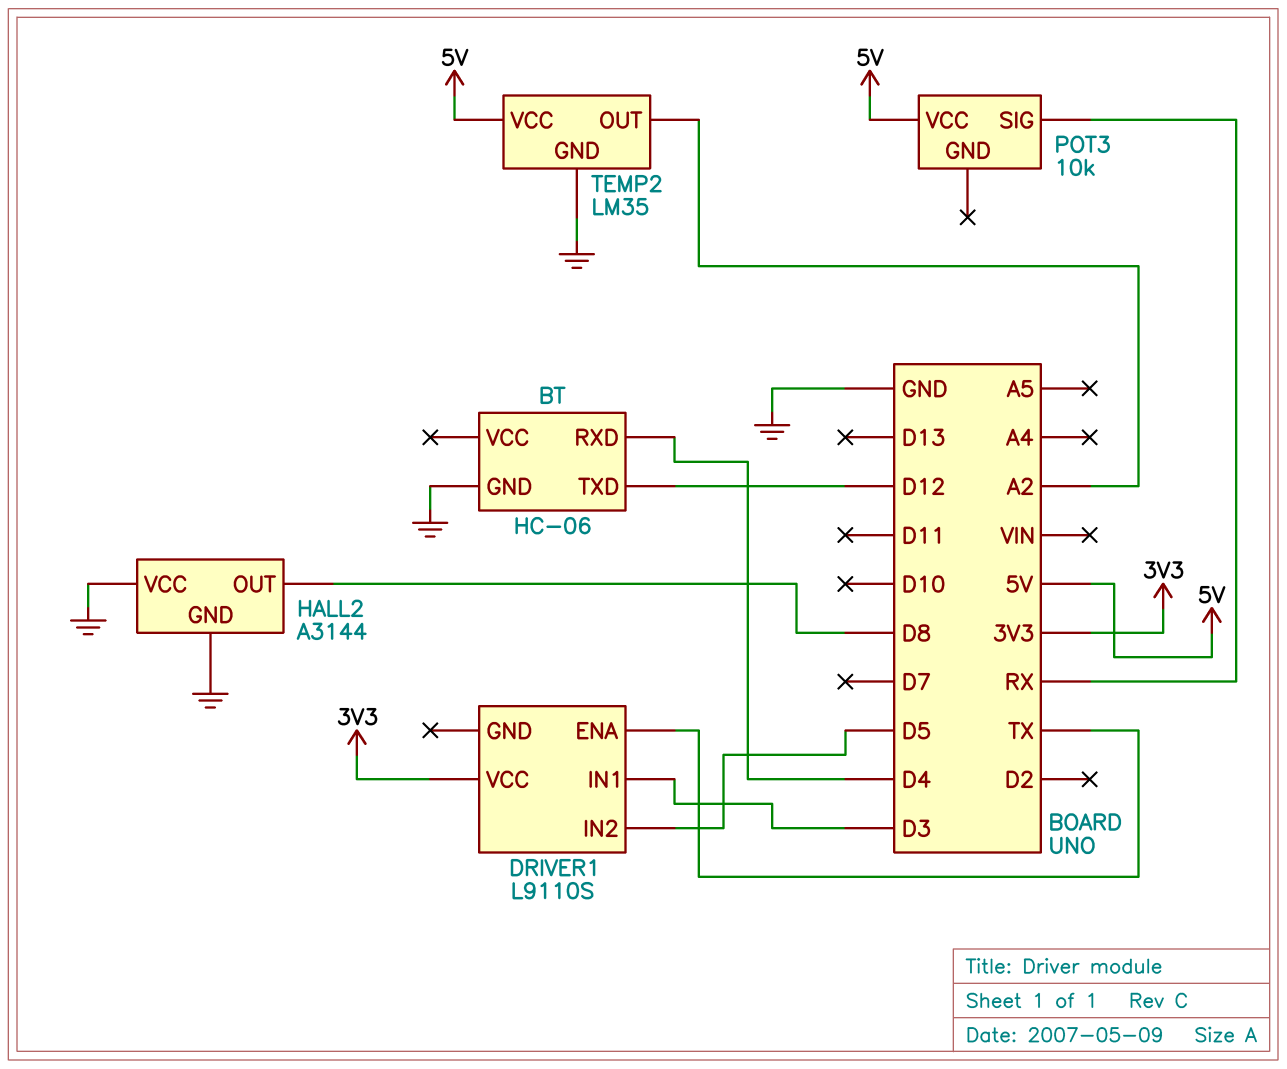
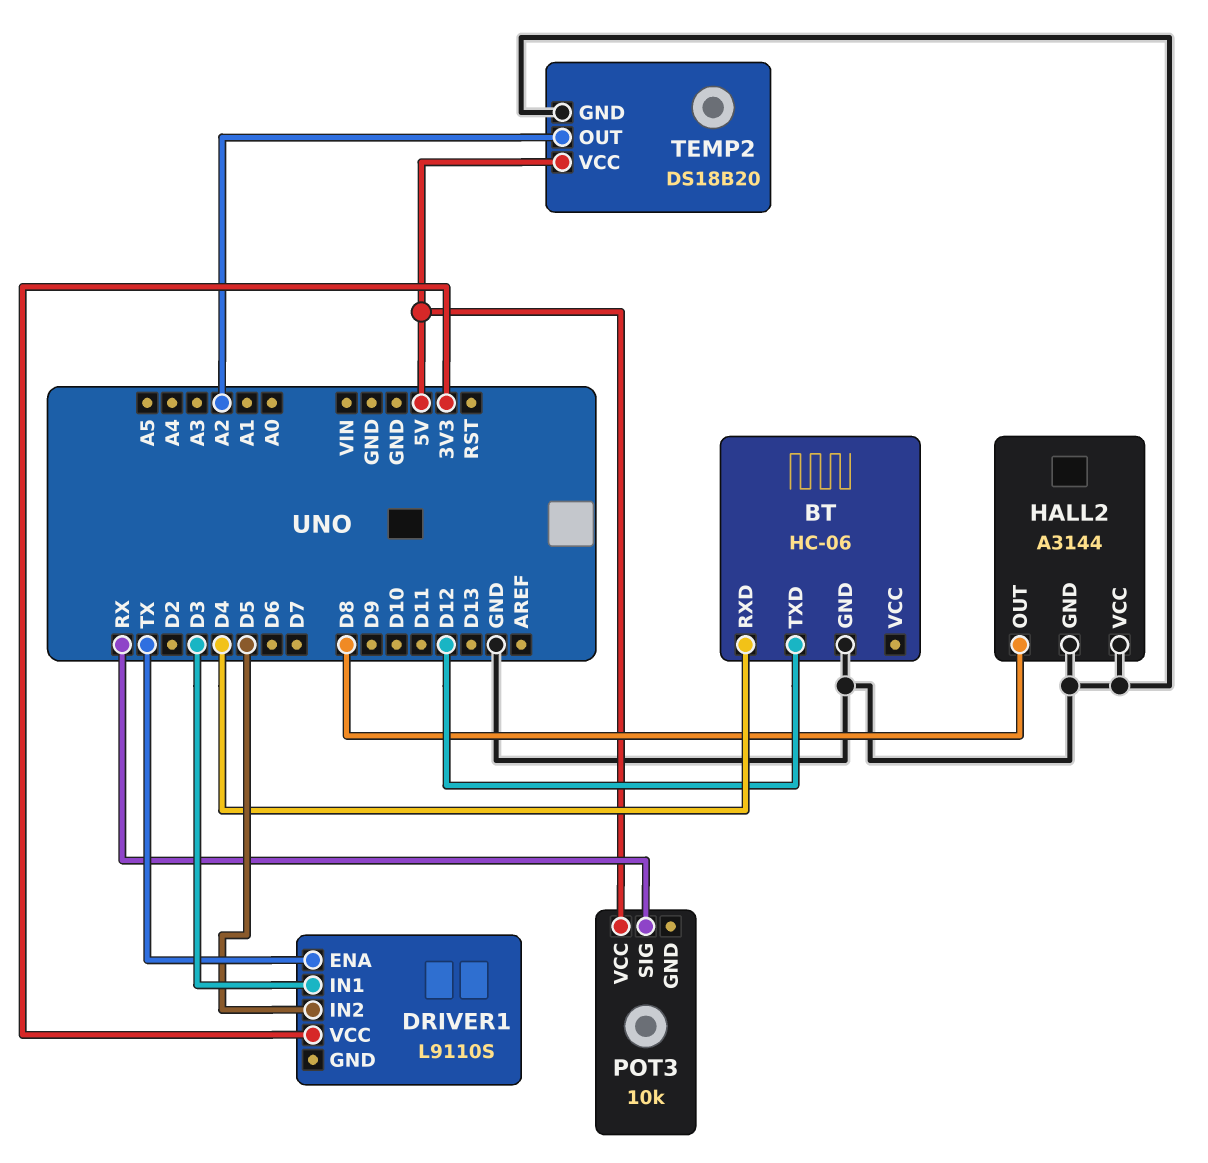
TEMP2: LM35 -> DS18B20

